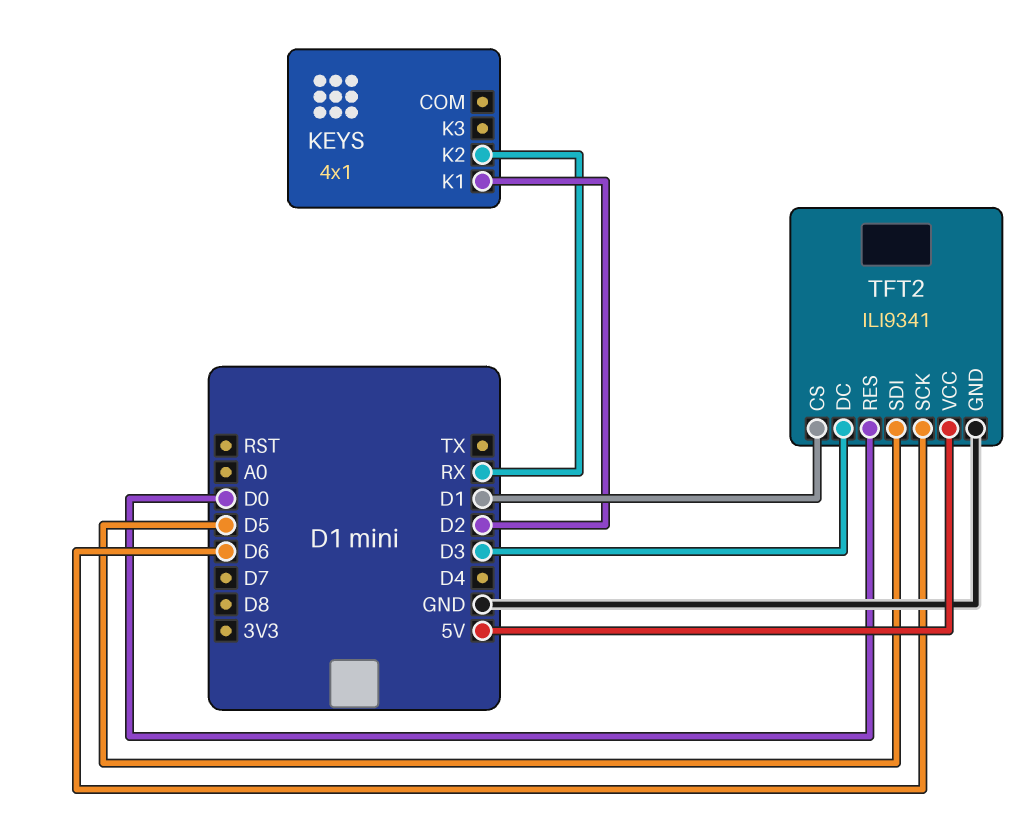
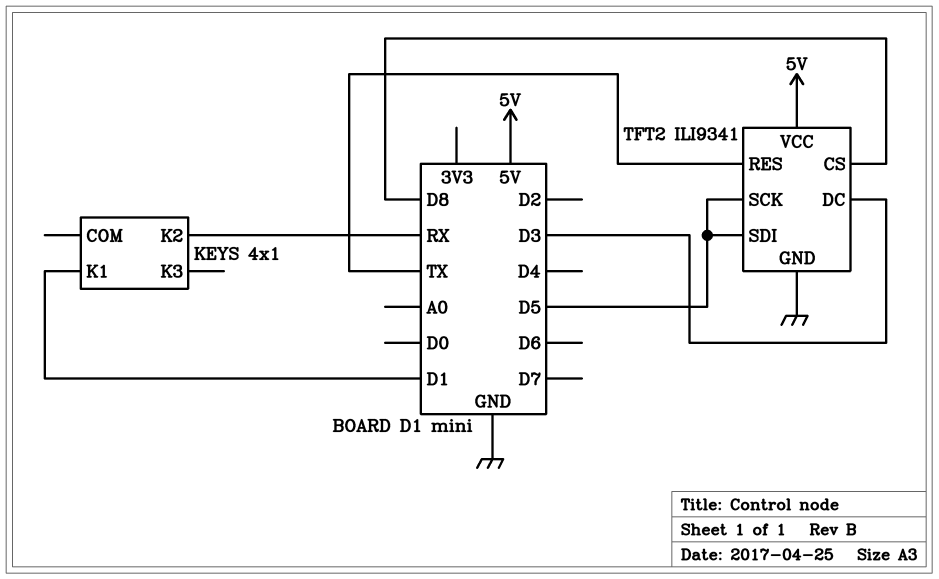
KEYS pin K1: D2 -> D1
TFT2 pin CS: D1 -> D8
TFT2 pin RES: D0 -> TX
TFT2 pin SCK: D6 -> D5

